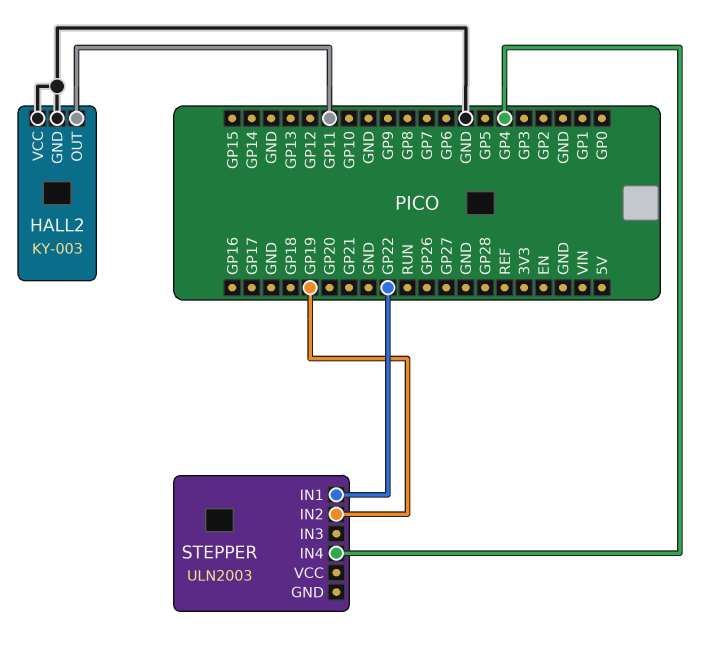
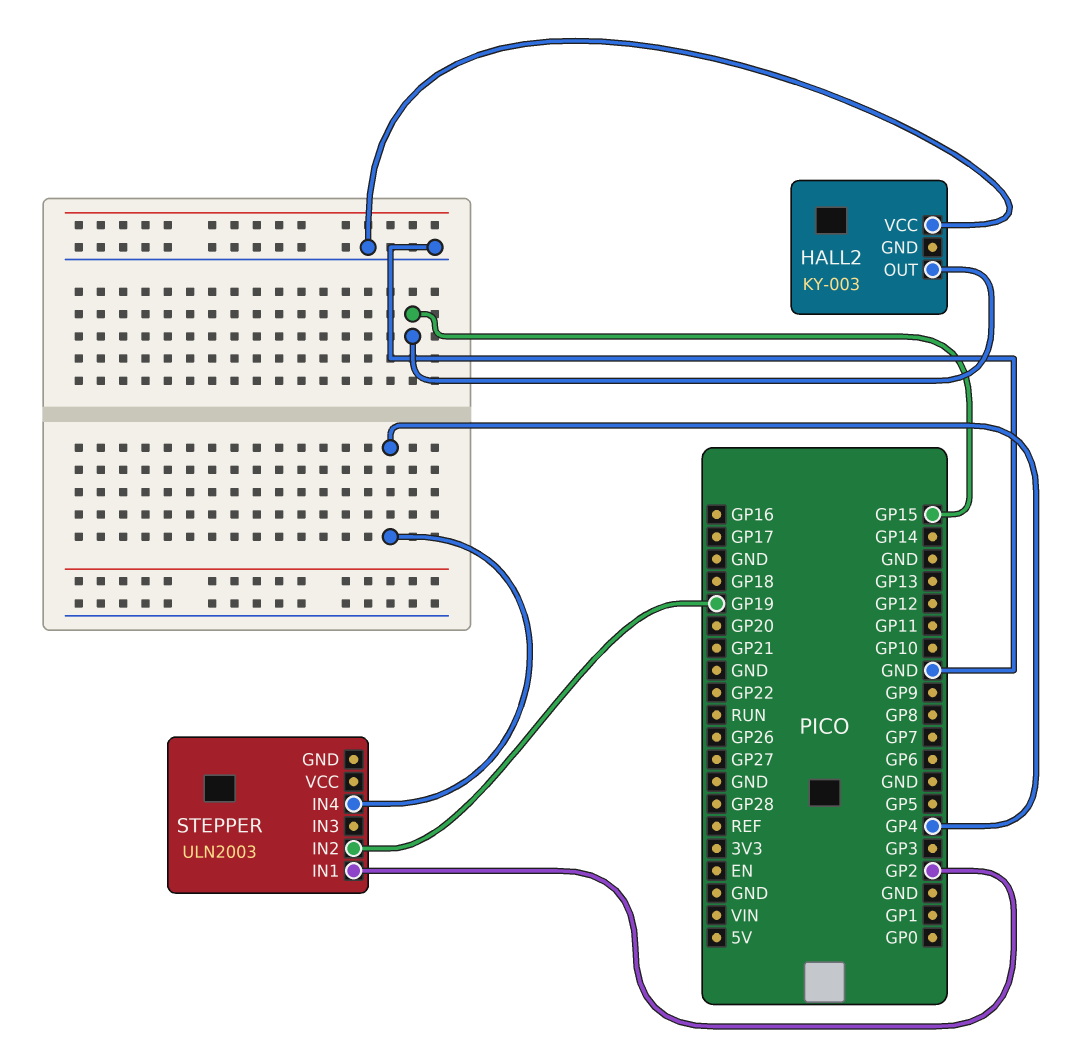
HALL2 pin GND: GND -> none
HALL2 pin OUT: GP11 -> GP15
STEPPER pin IN1: GP22 -> GP2

